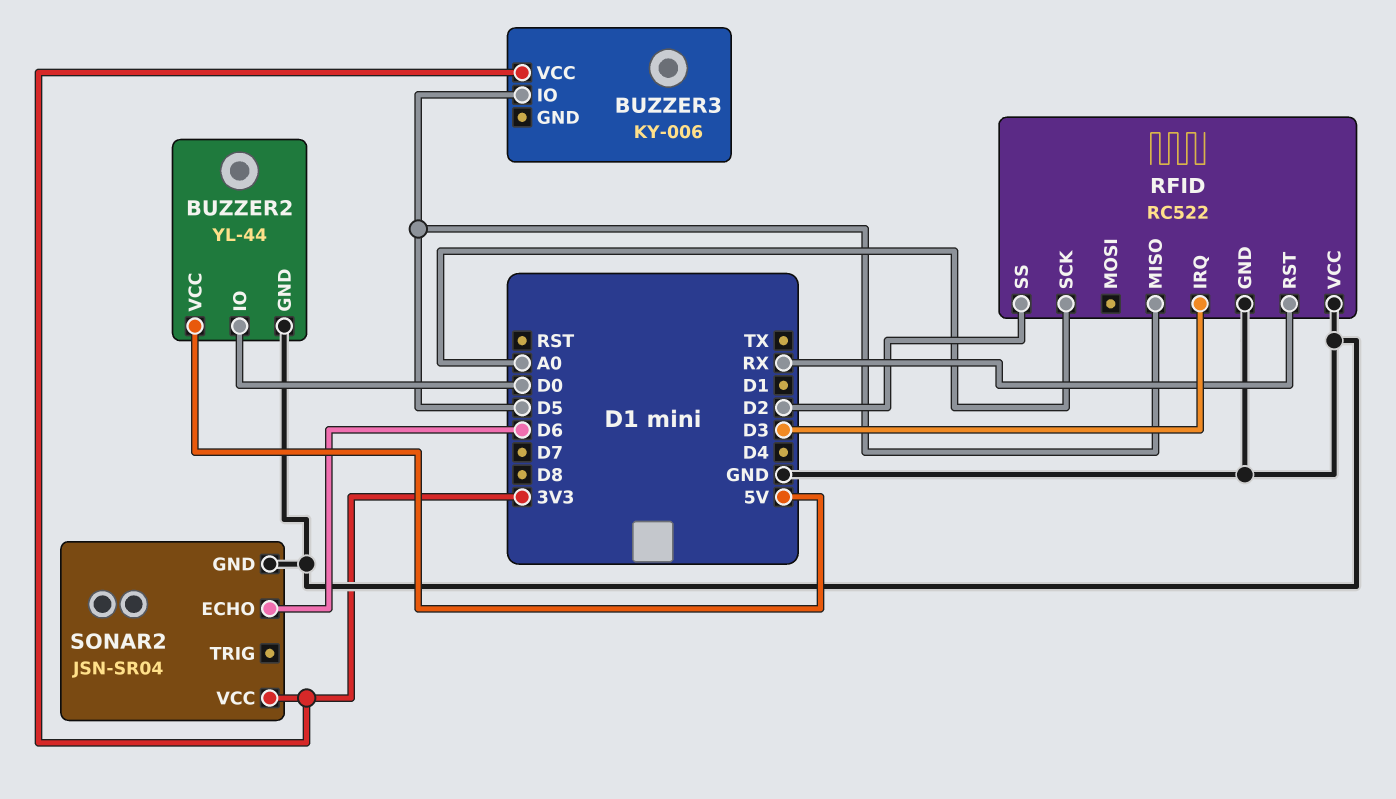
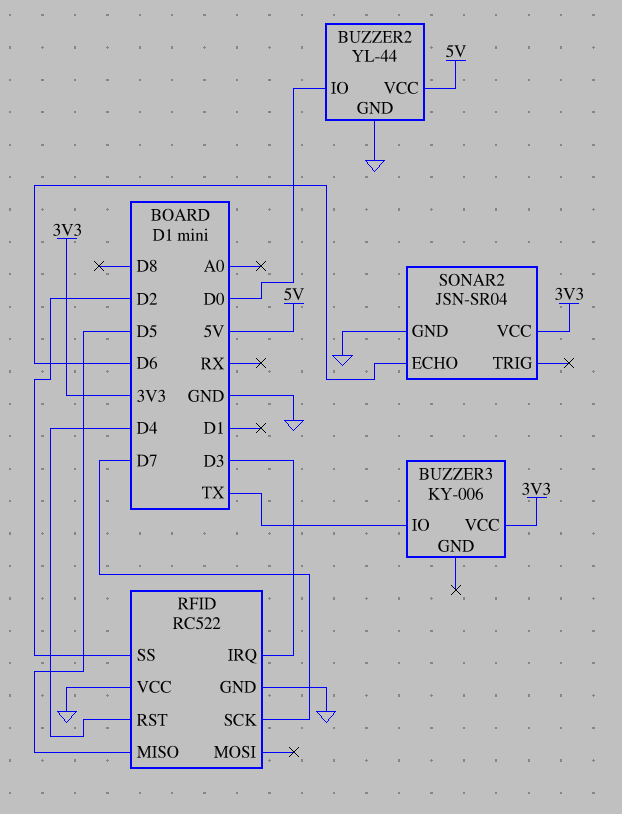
BUZZER3 pin IO: D5 -> TX
RFID pin RST: RX -> D4
RFID pin SCK: A0 -> D7

